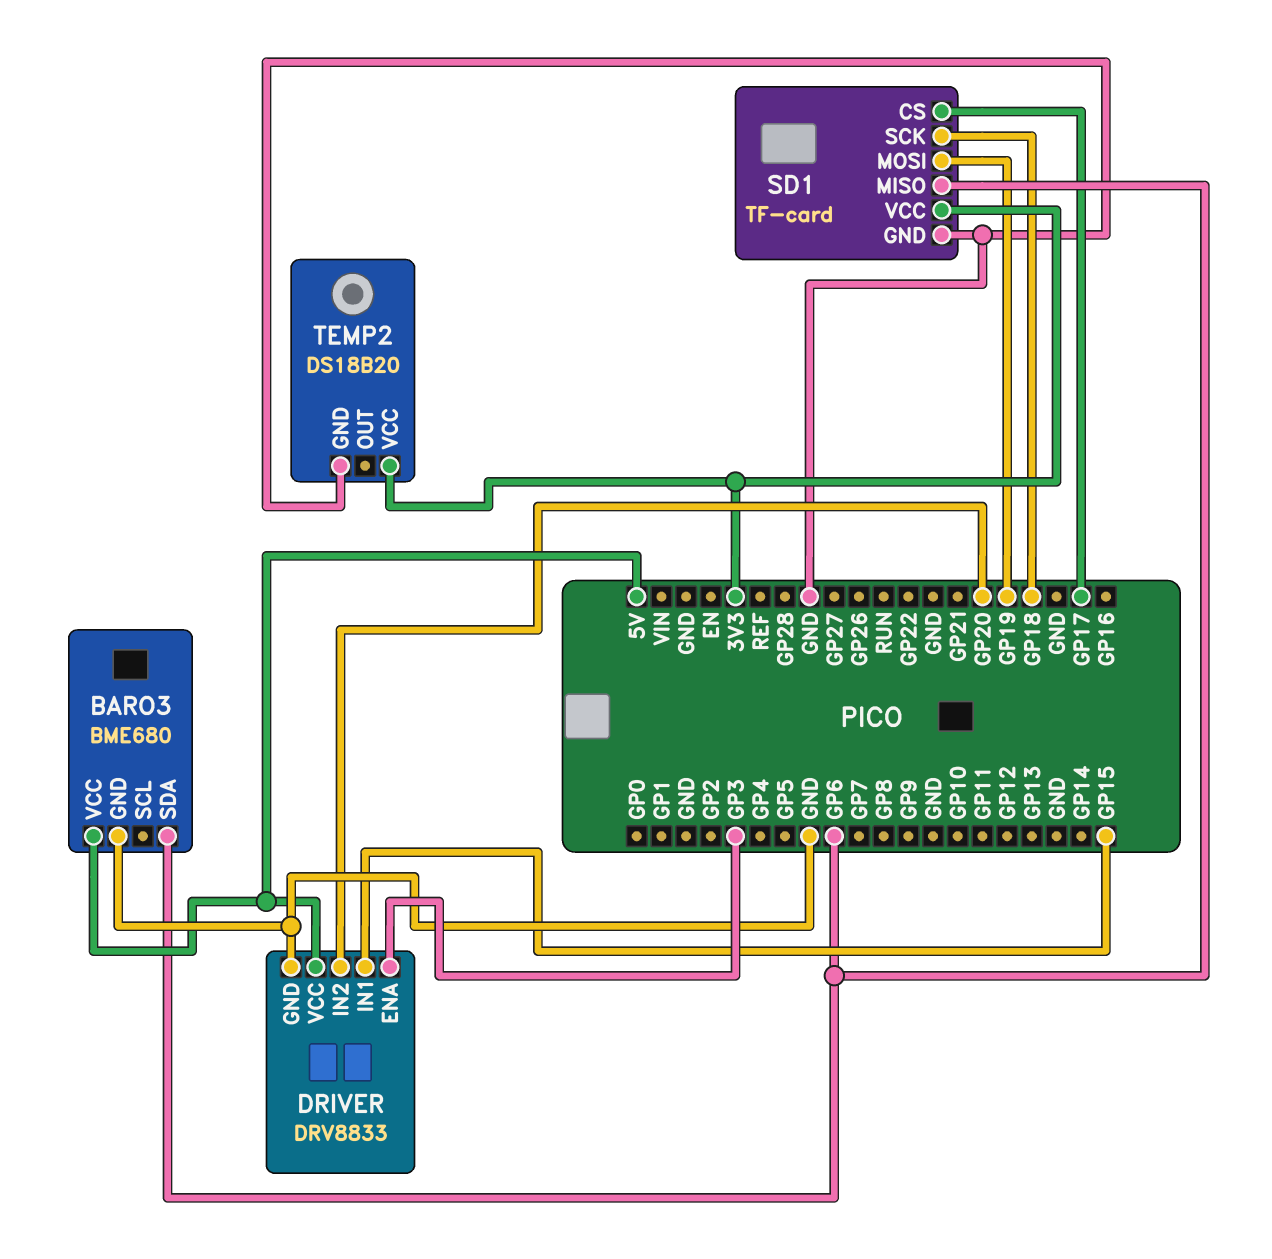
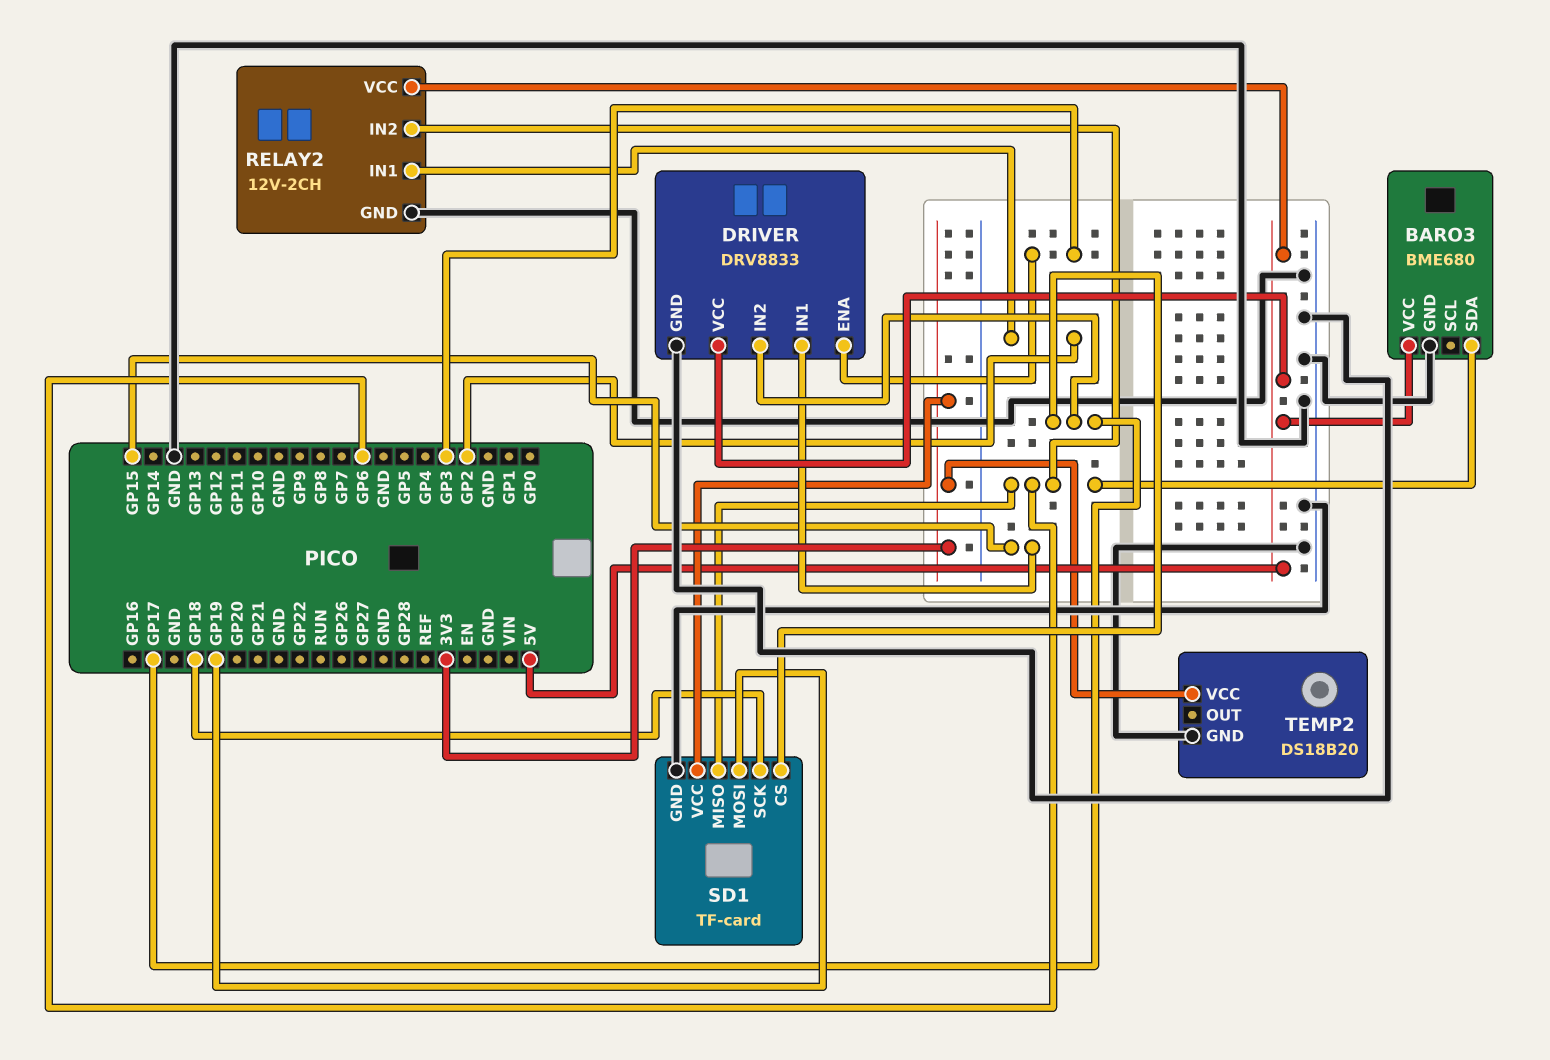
DRIVER pin IN2: GP20 -> GP17
RELAY2: none -> 12V-2CH
RELAY2 pin GND: none -> GND
RELAY2 pin IN1: none -> GP2
RELAY2 pin IN2: none -> GP6
RELAY2 pin VCC: none -> 5V

